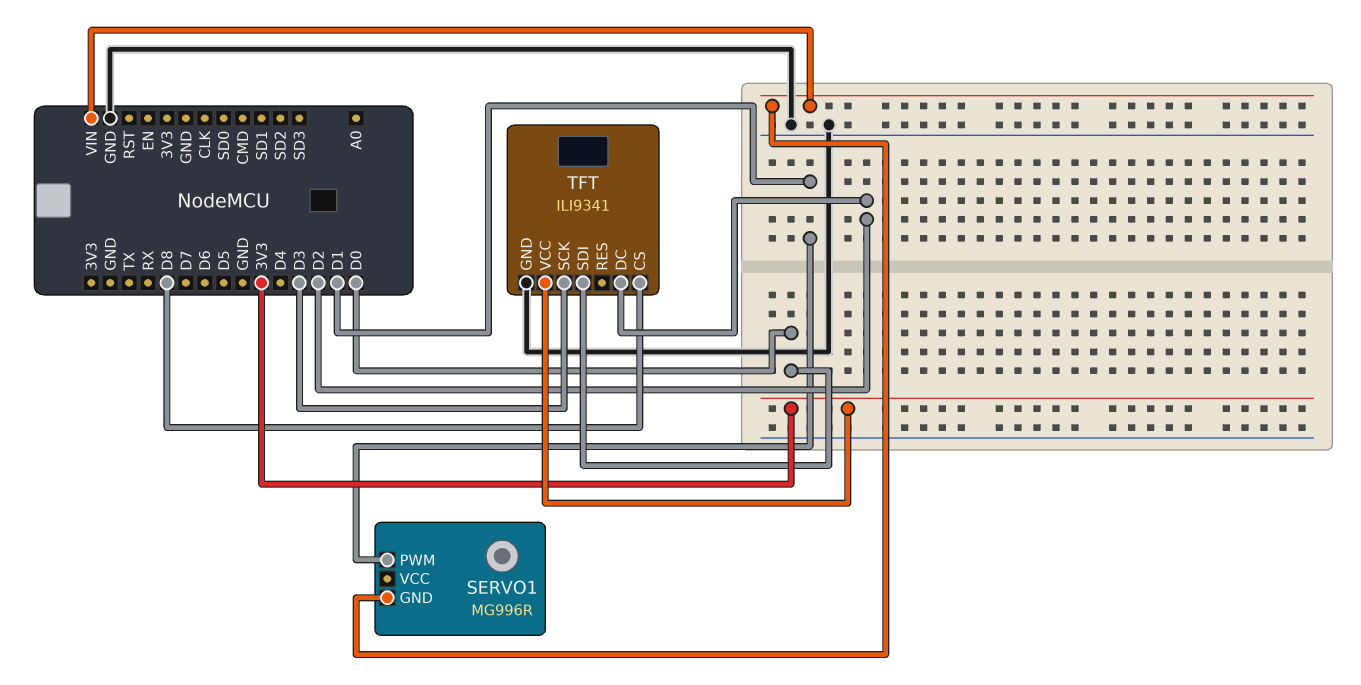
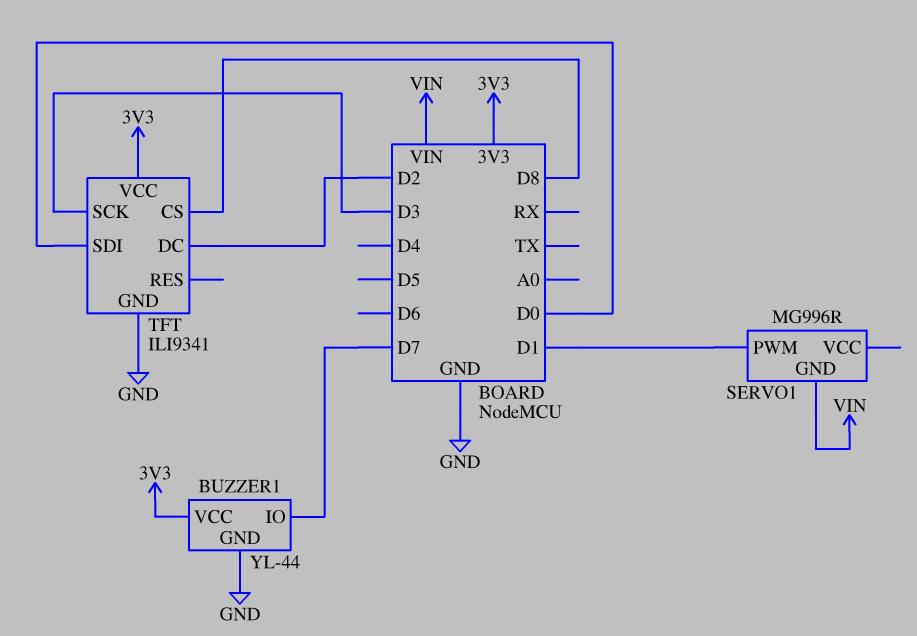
BUZZER1: none -> YL-44
BUZZER1 pin GND: none -> GND
BUZZER1 pin IO: none -> D7
BUZZER1 pin VCC: none -> 3V3

